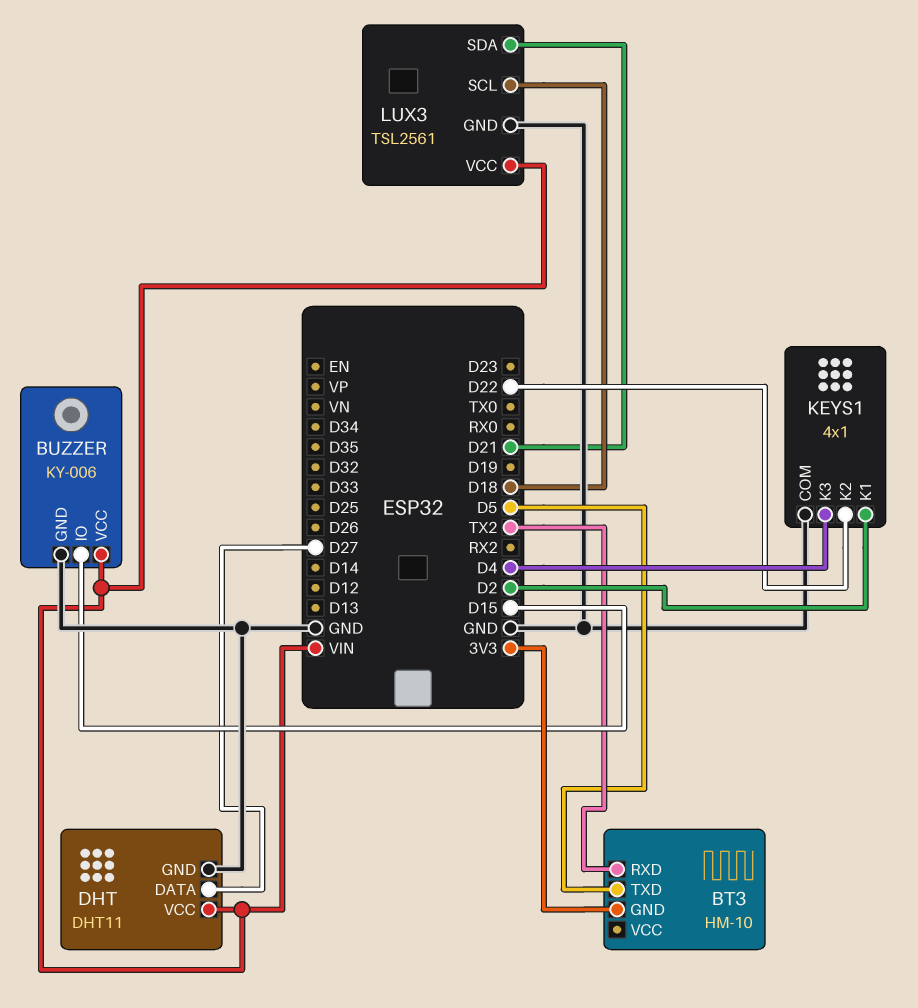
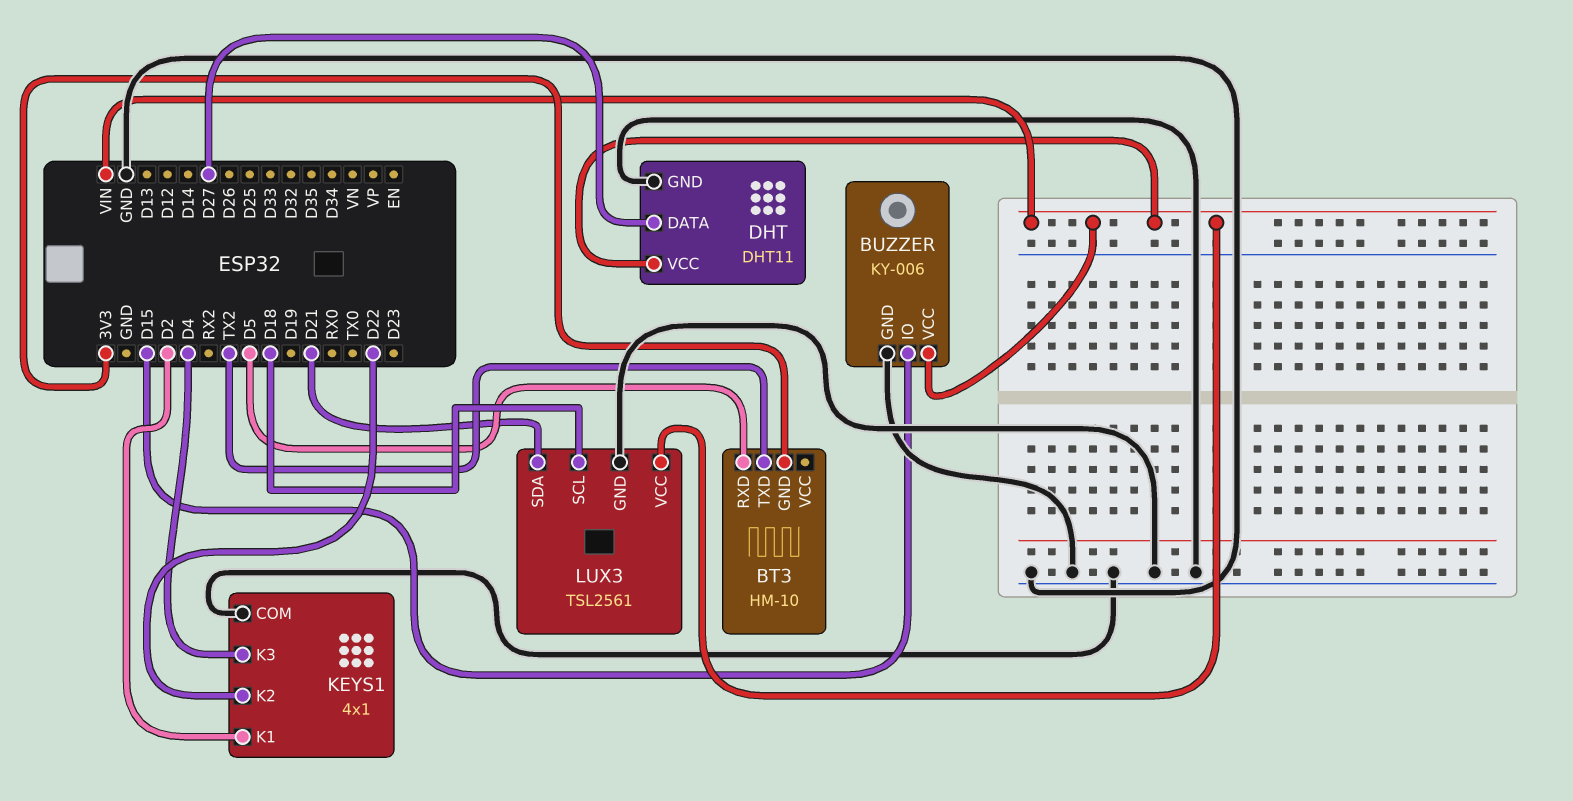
BT3 pin RXD: TX2 -> D5
BT3 pin TXD: D5 -> TX2

